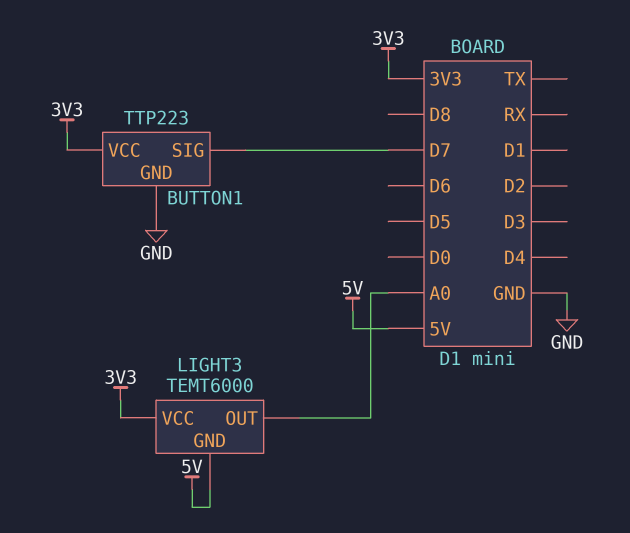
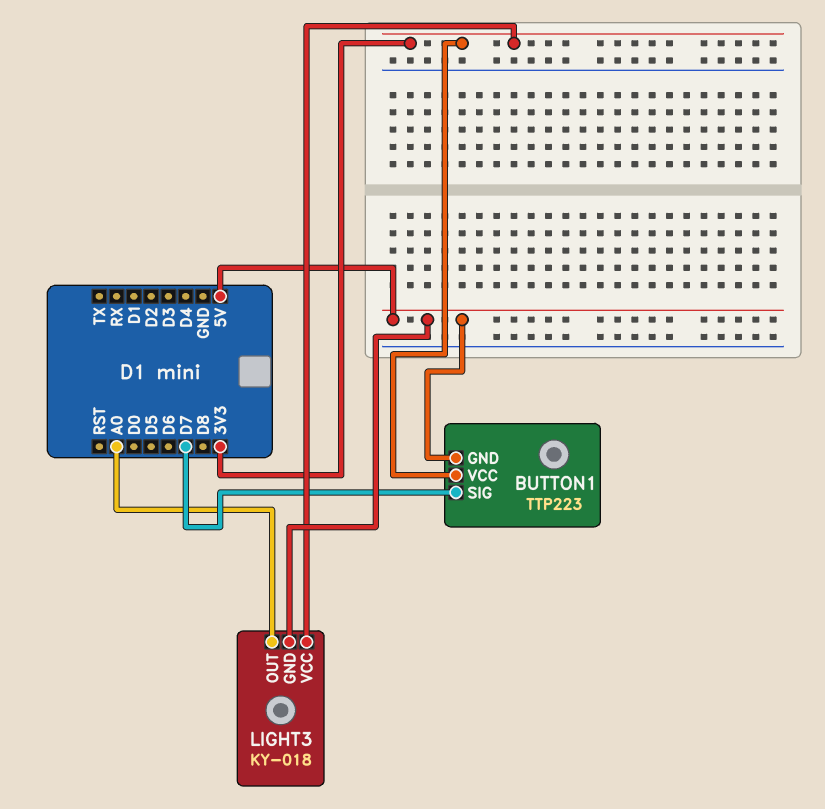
BUTTON1 pin GND: GND -> 5V
LIGHT3: TEMT6000 -> KY-018

